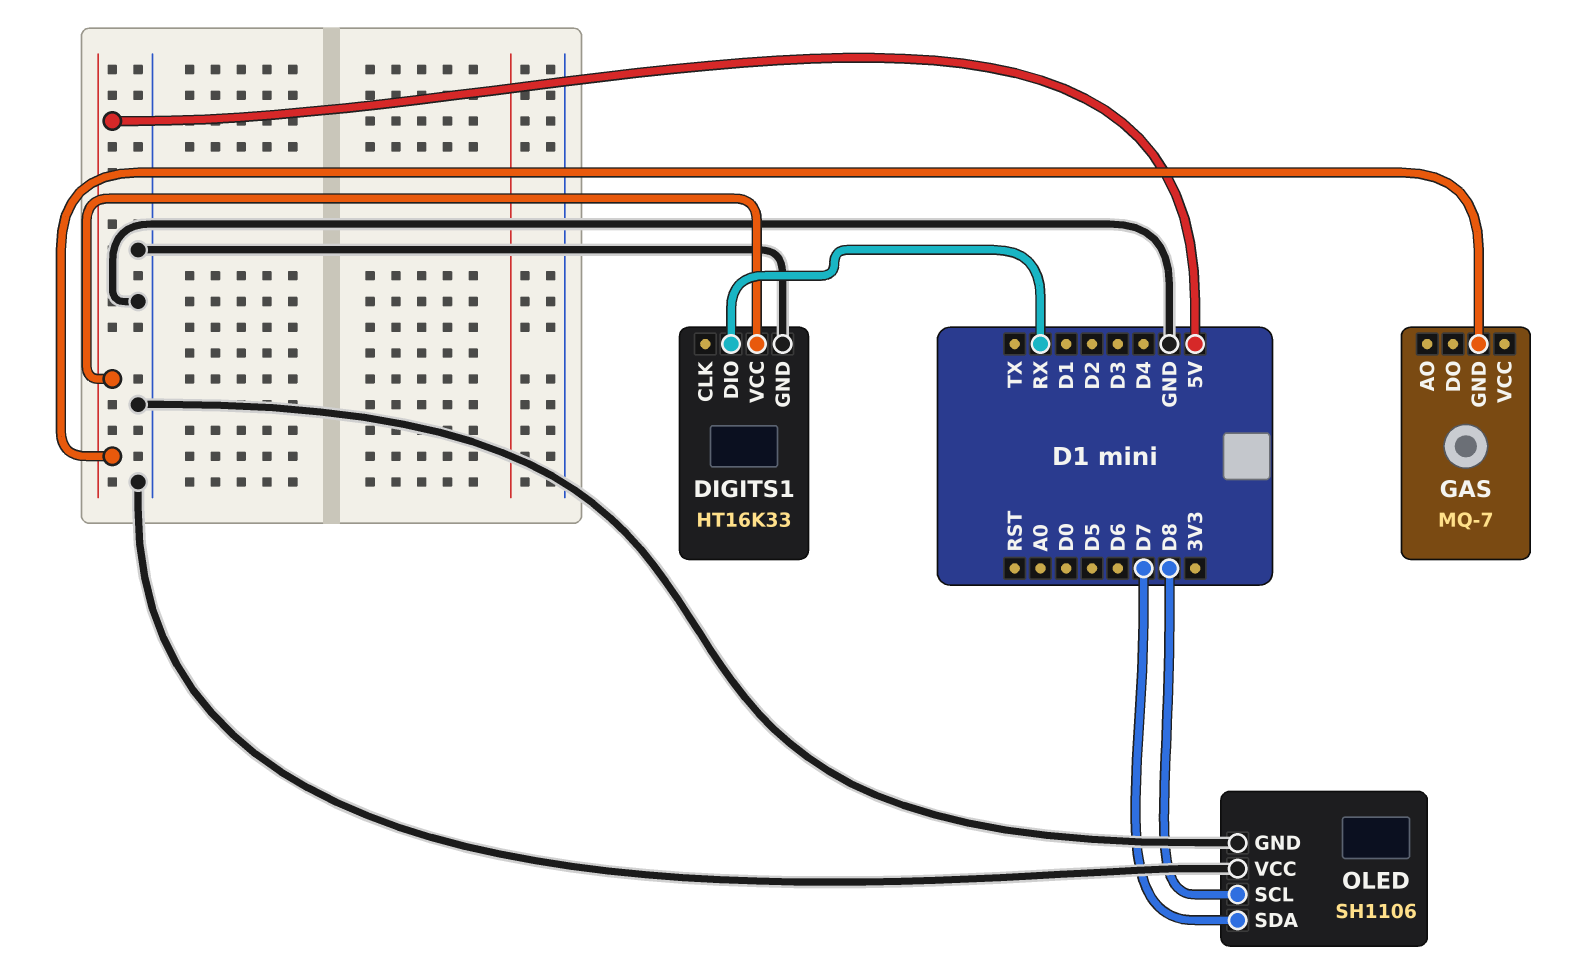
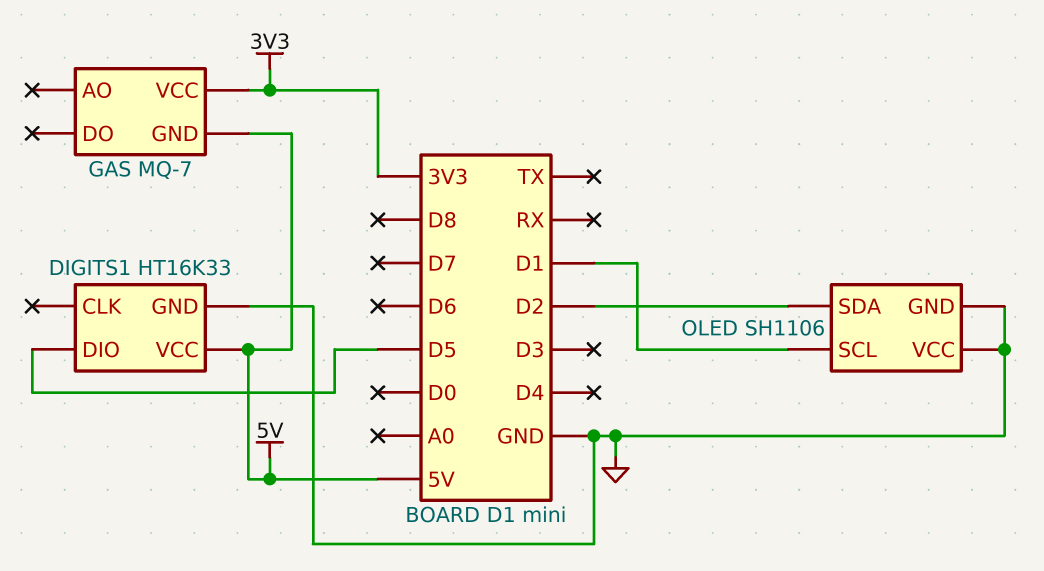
DIGITS1 pin DIO: RX -> D5
GAS pin VCC: none -> 3V3
OLED pin SCL: D8 -> D1
OLED pin SDA: D7 -> D2

